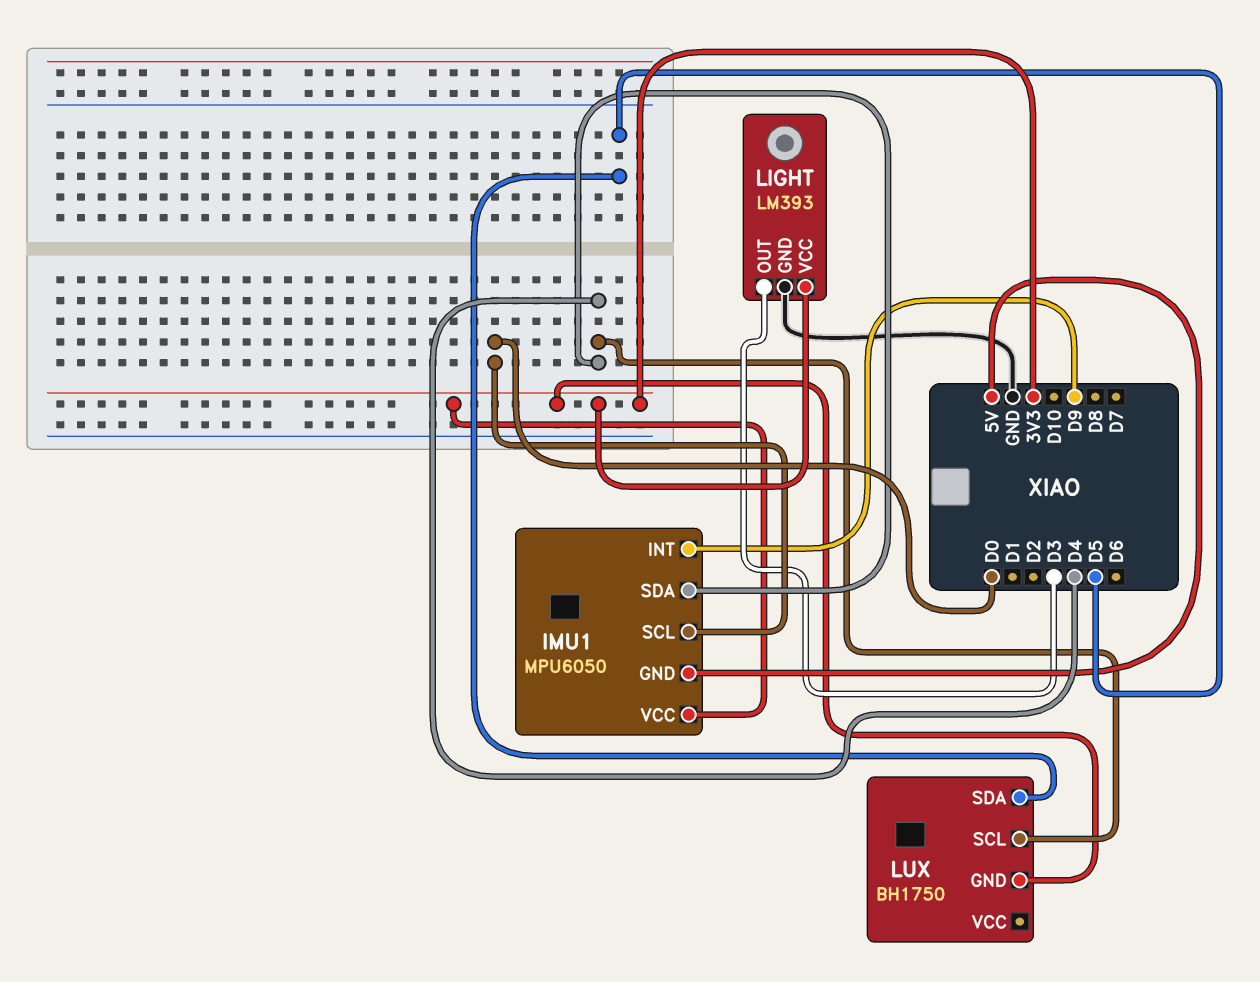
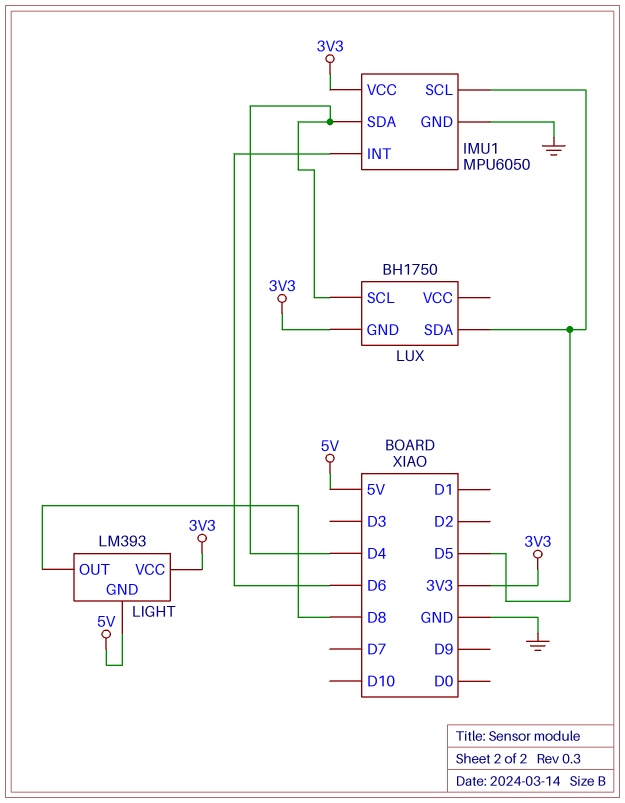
IMU1 pin GND: 5V -> GND
IMU1 pin INT: D9 -> D6
IMU1 pin SCL: D0 -> D5
LIGHT pin GND: GND -> 5V
LIGHT pin OUT: D3 -> D8

